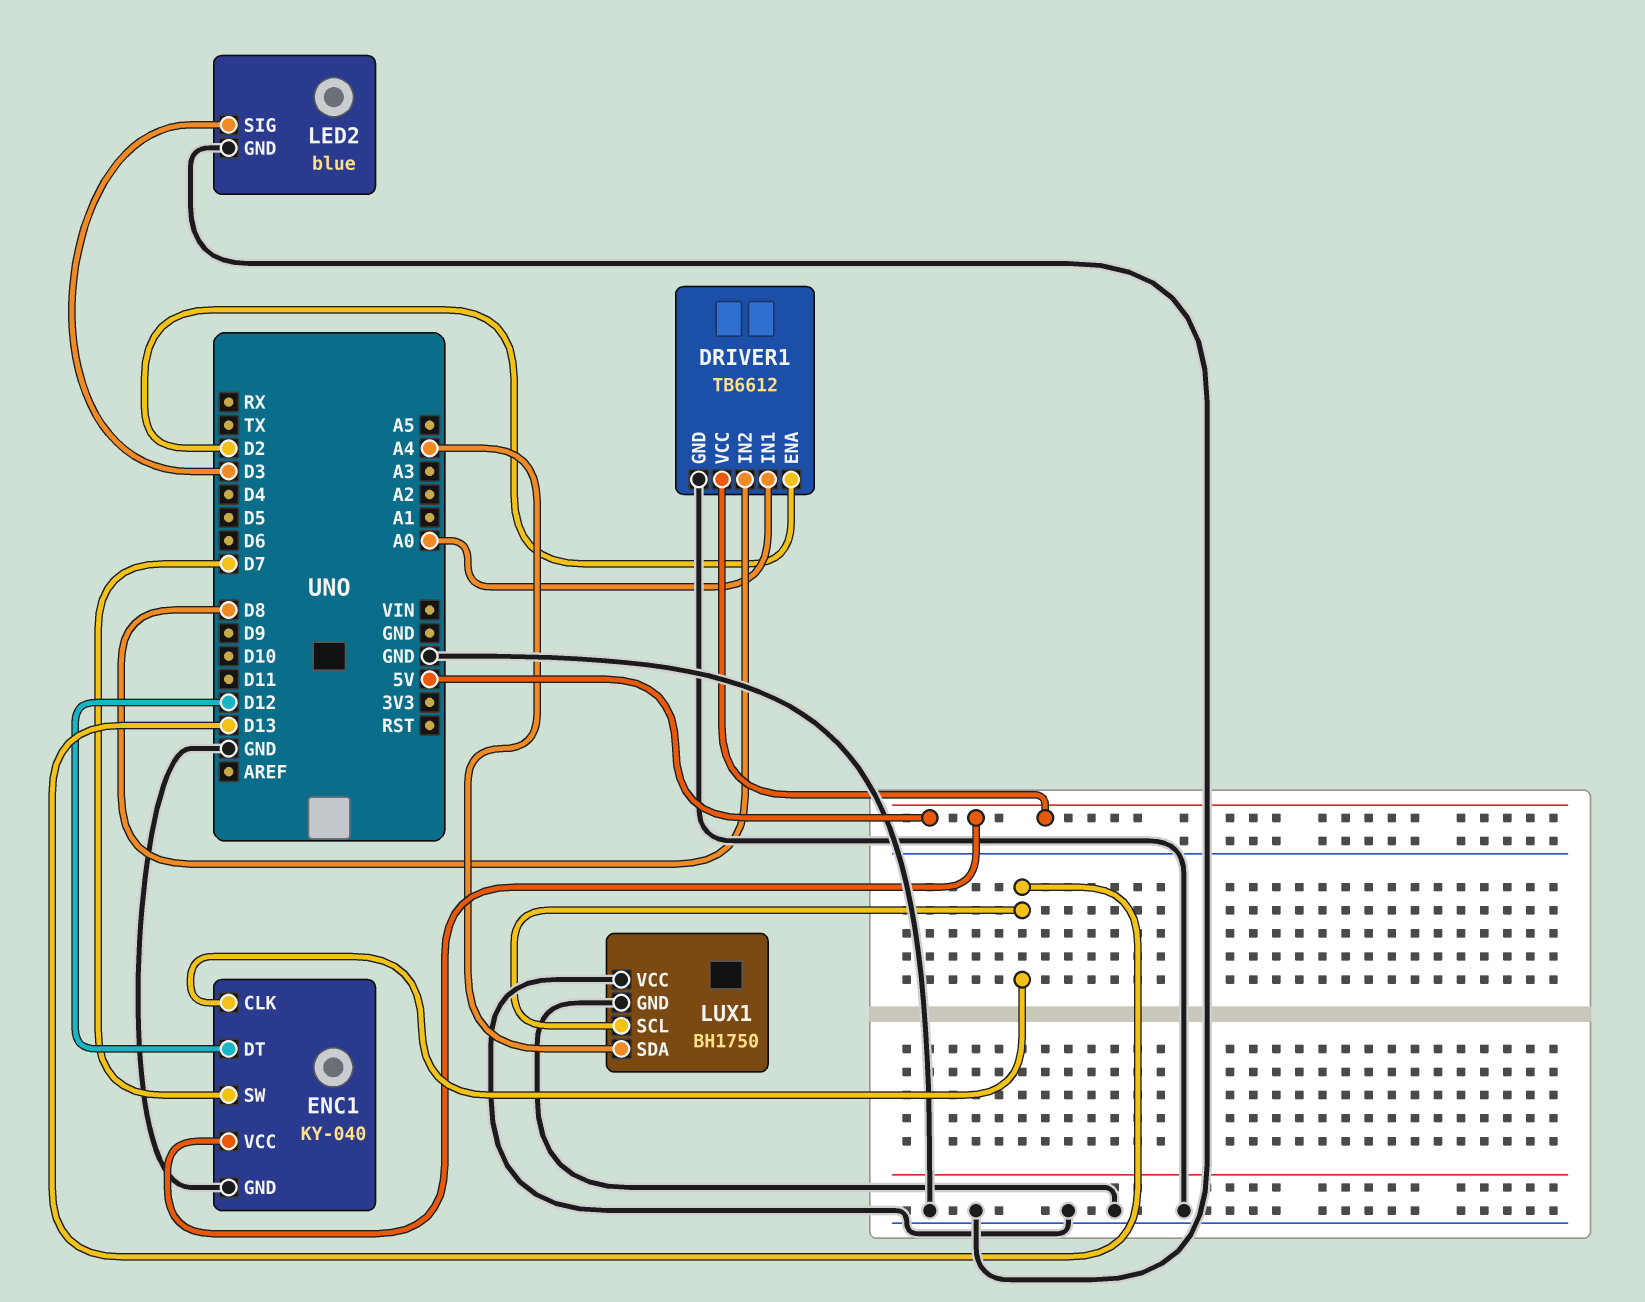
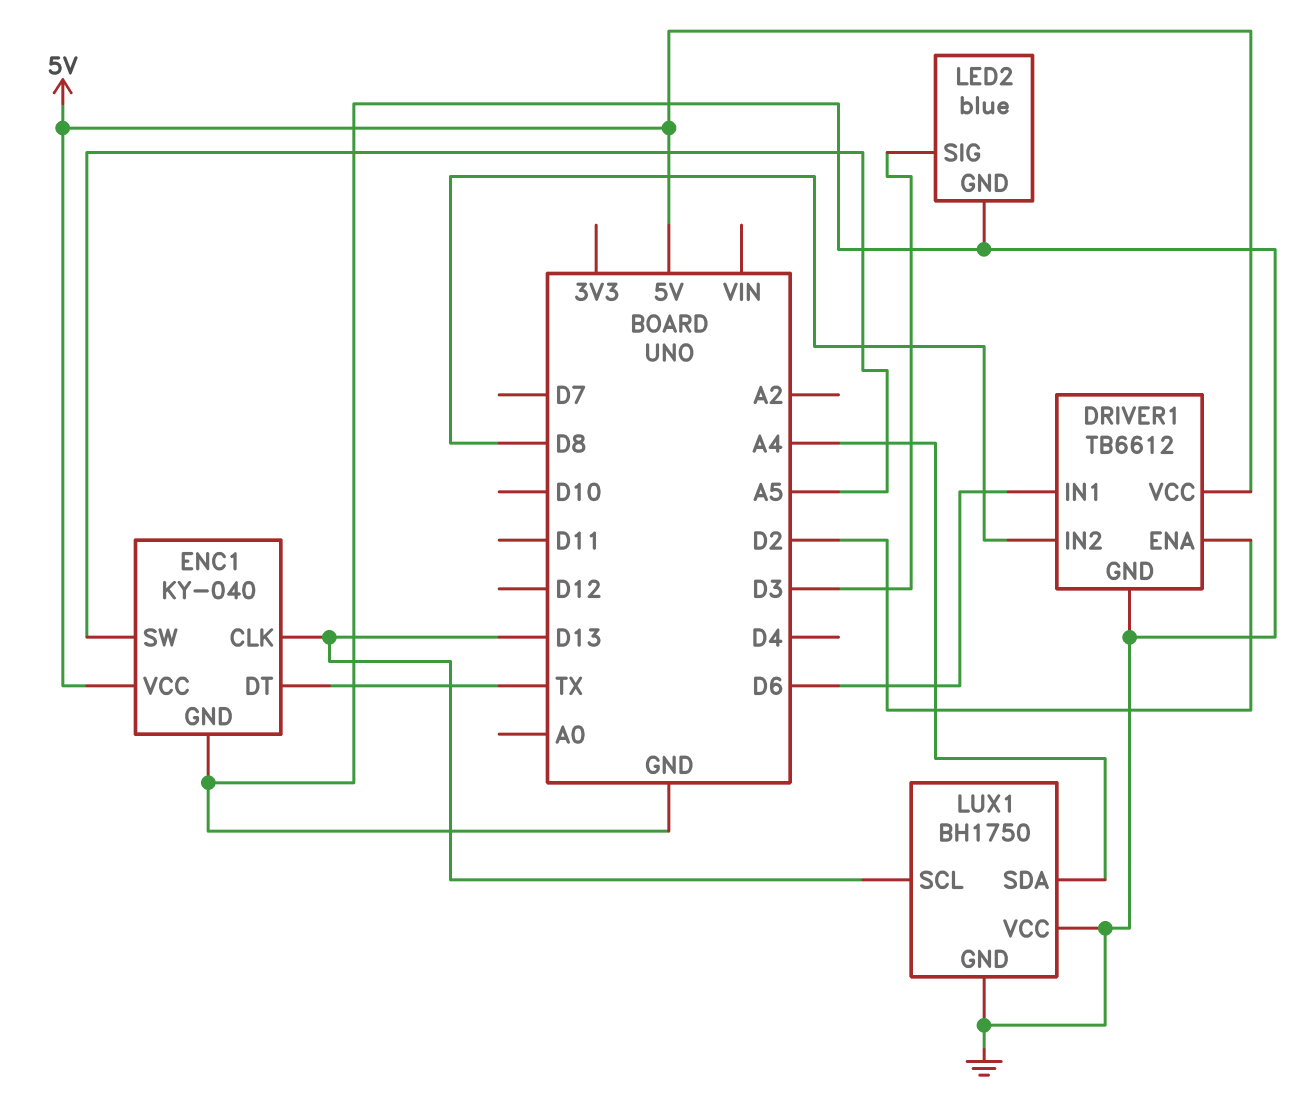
DRIVER1 pin IN1: A0 -> D6
ENC1 pin DT: D12 -> TX
ENC1 pin SW: D7 -> A5

